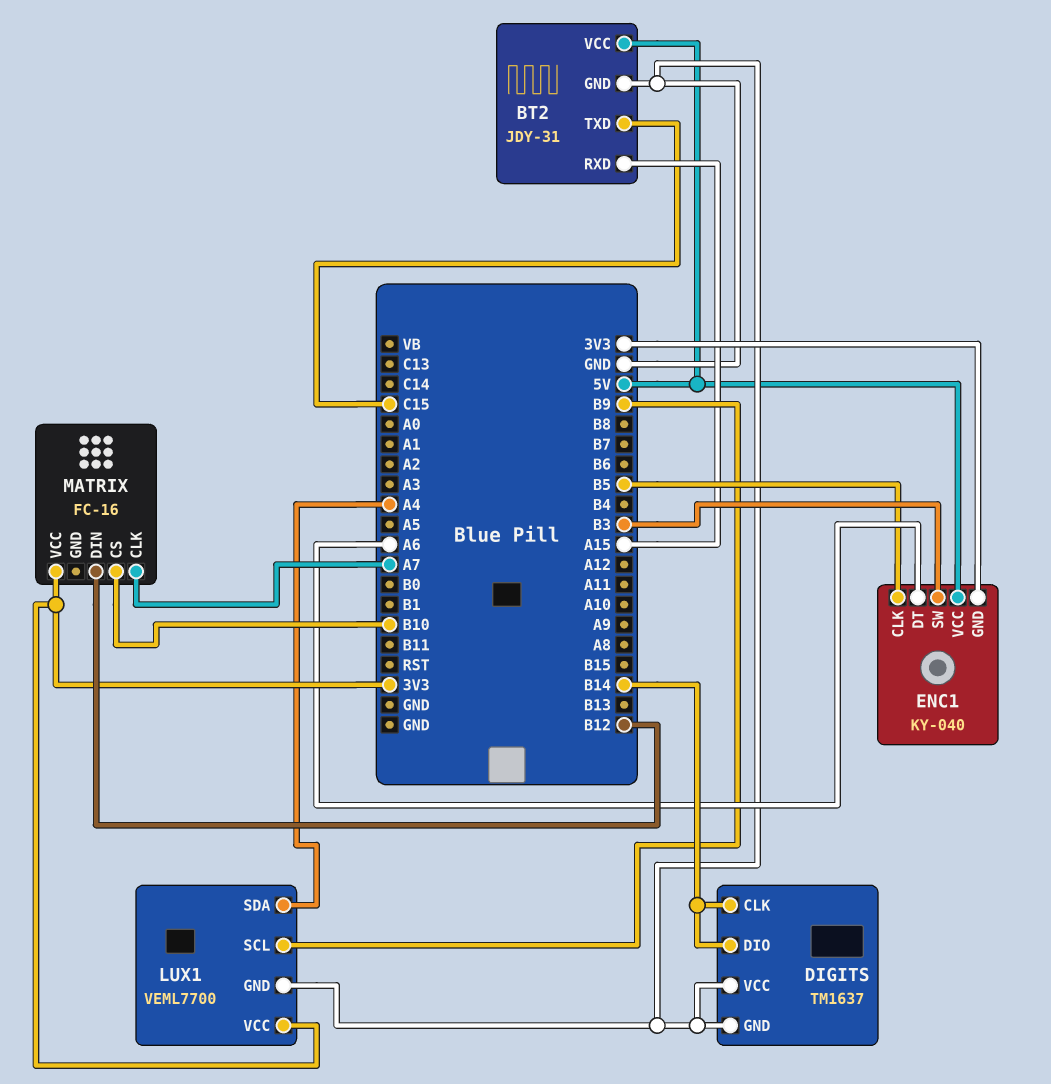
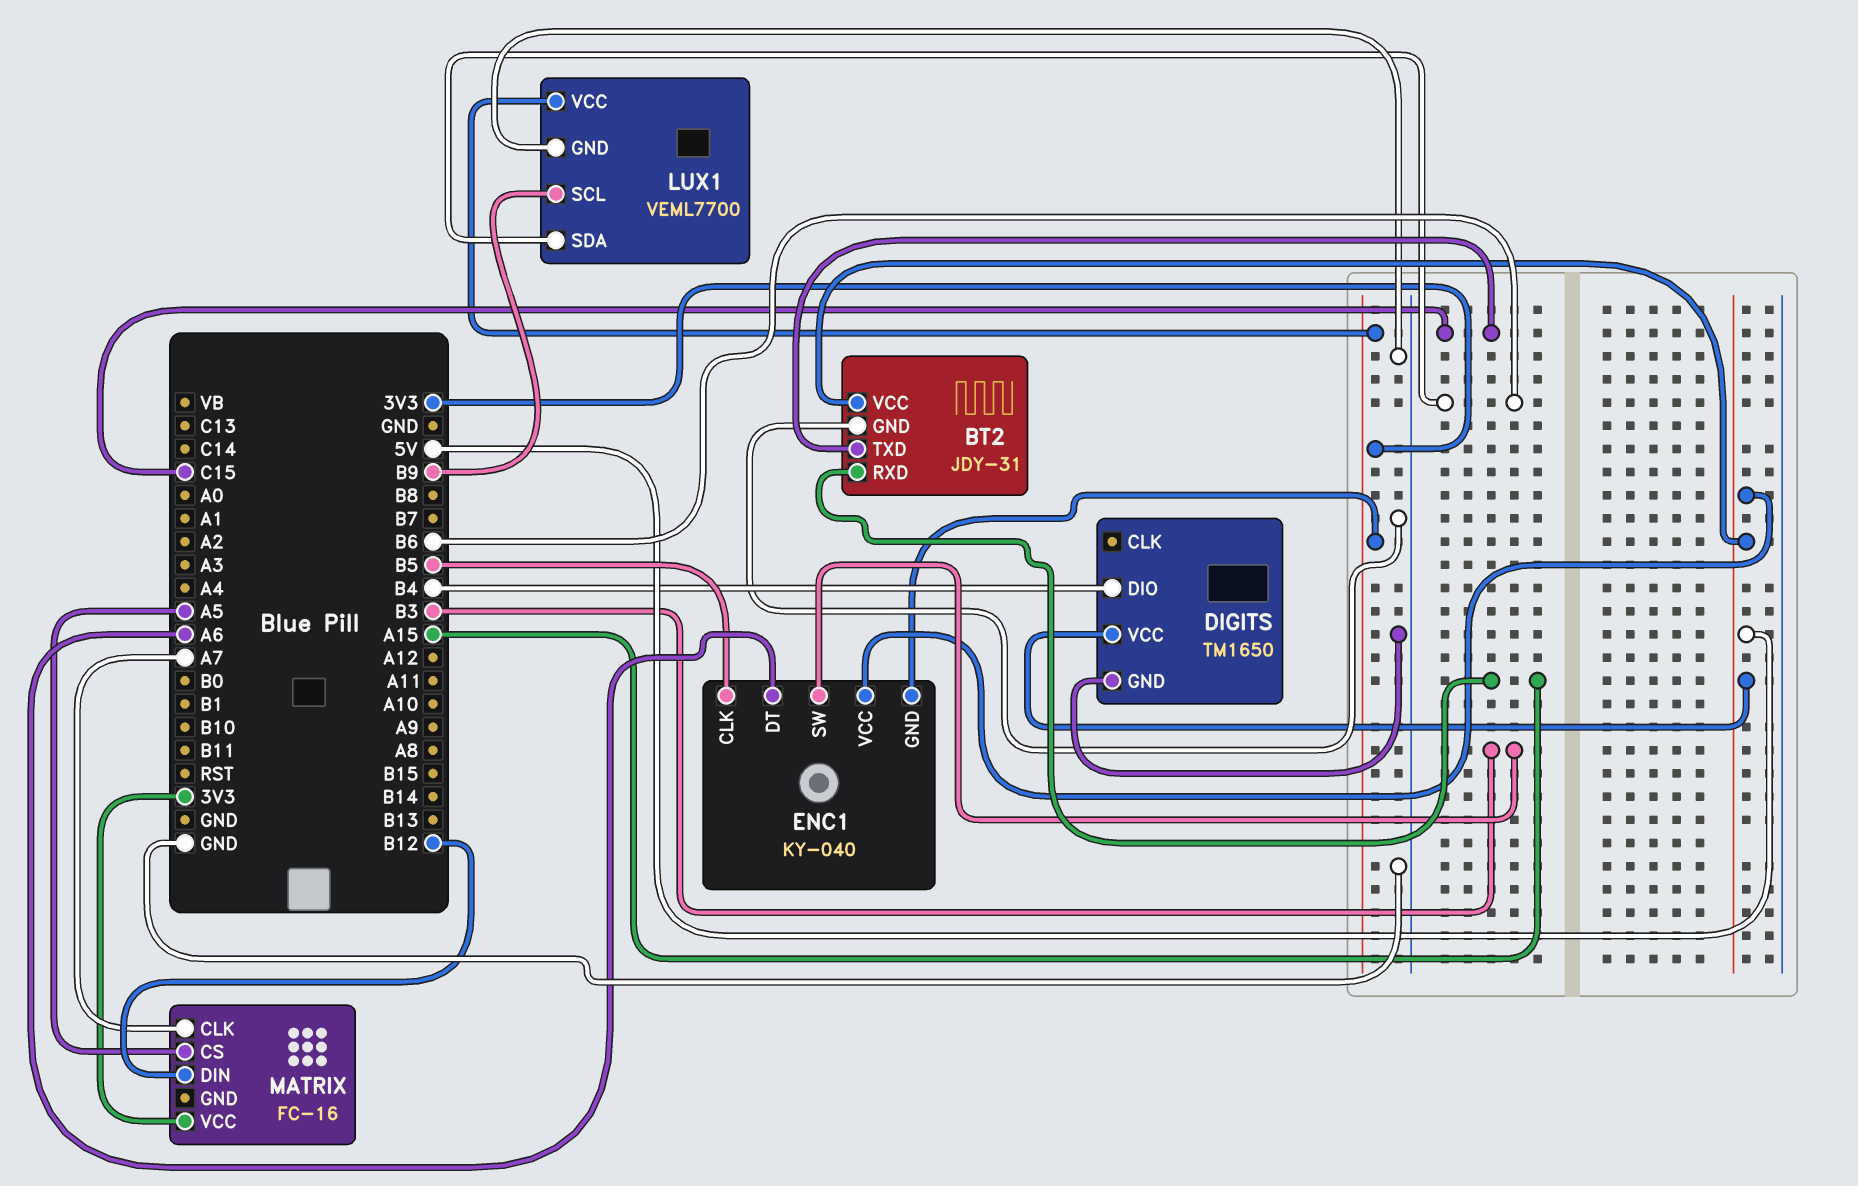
DIGITS: TM1637 -> TM1650
DIGITS pin CLK: B14 -> none
DIGITS pin DIO: B14 -> B4
DIGITS pin VCC: GND -> 5V
LUX1 pin SDA: A4 -> B6
MATRIX pin CS: B10 -> A5

